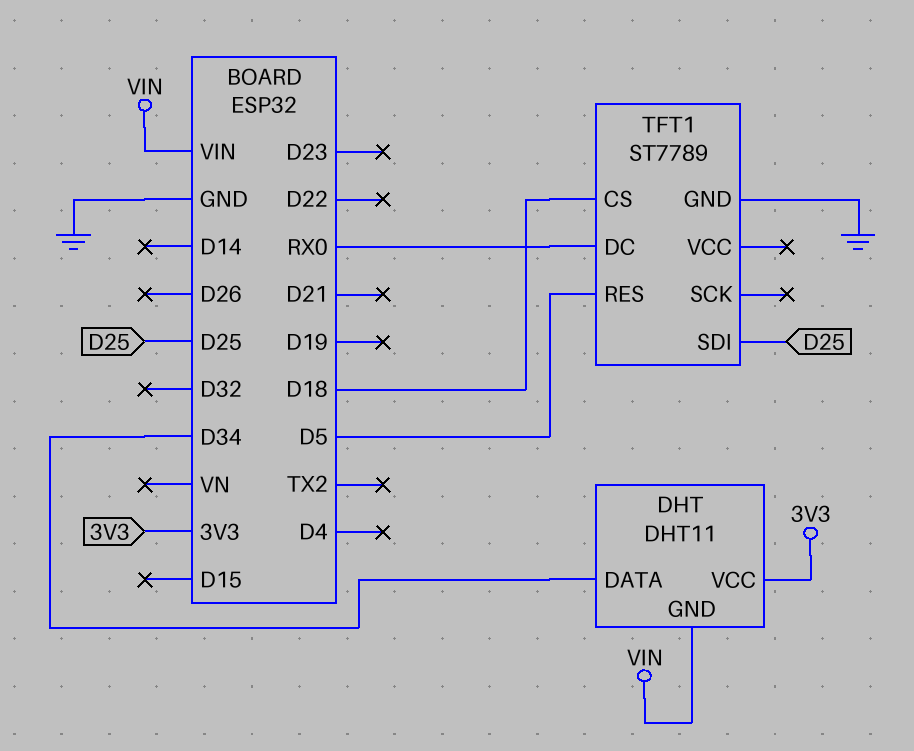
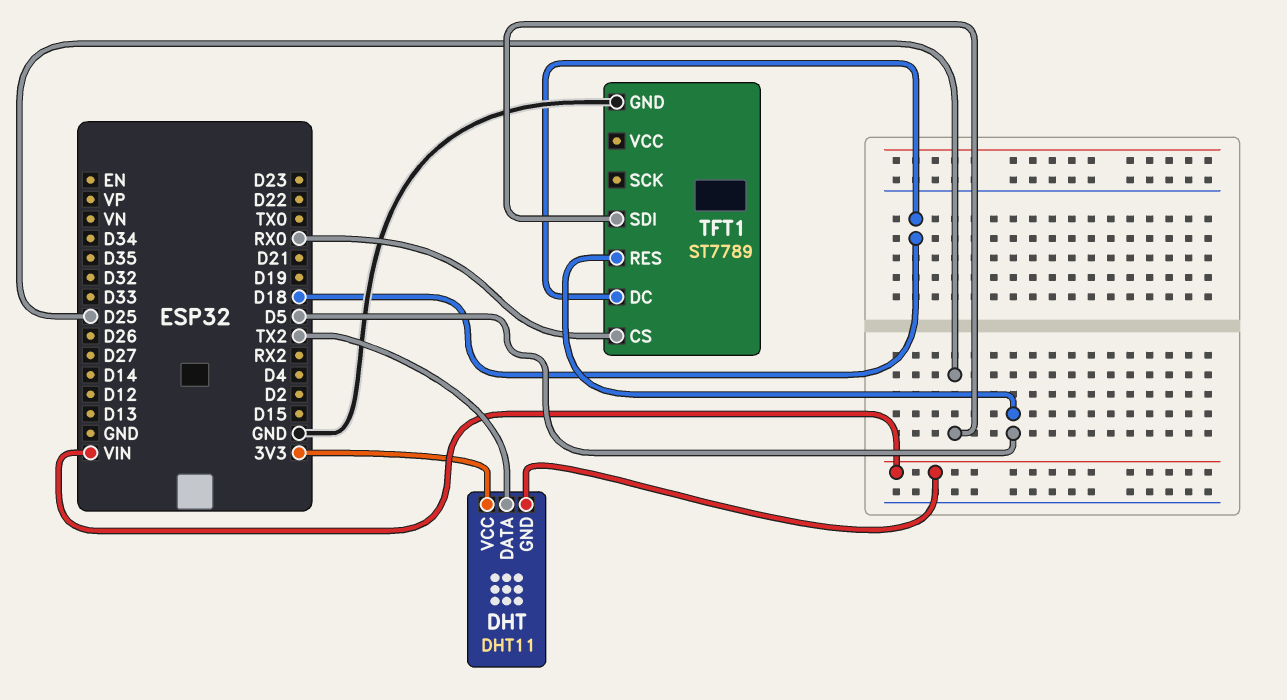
DHT pin DATA: D34 -> TX2
TFT1 pin CS: D18 -> RX0
TFT1 pin DC: RX0 -> D18

